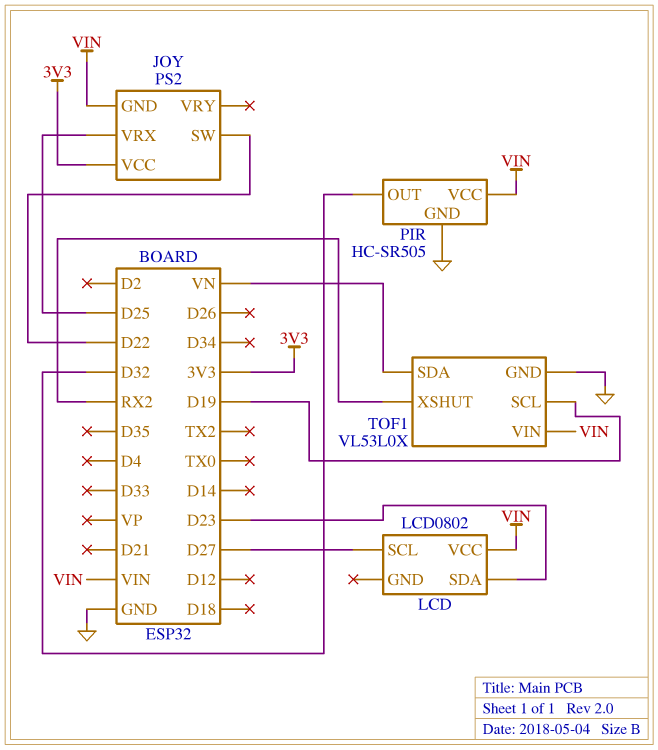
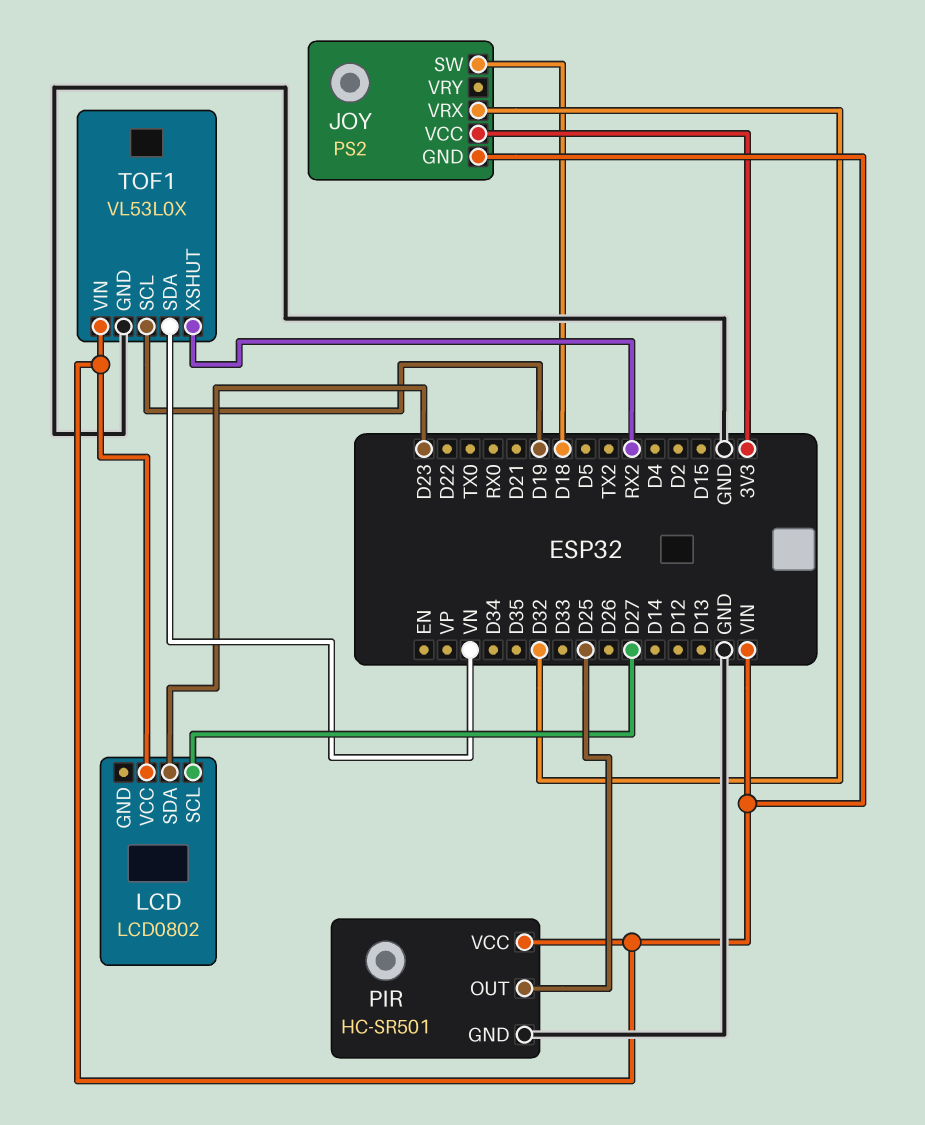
JOY pin SW: D22 -> D18
JOY pin VRX: D25 -> D32
PIR: HC-SR505 -> HC-SR501
PIR pin OUT: D32 -> D25

